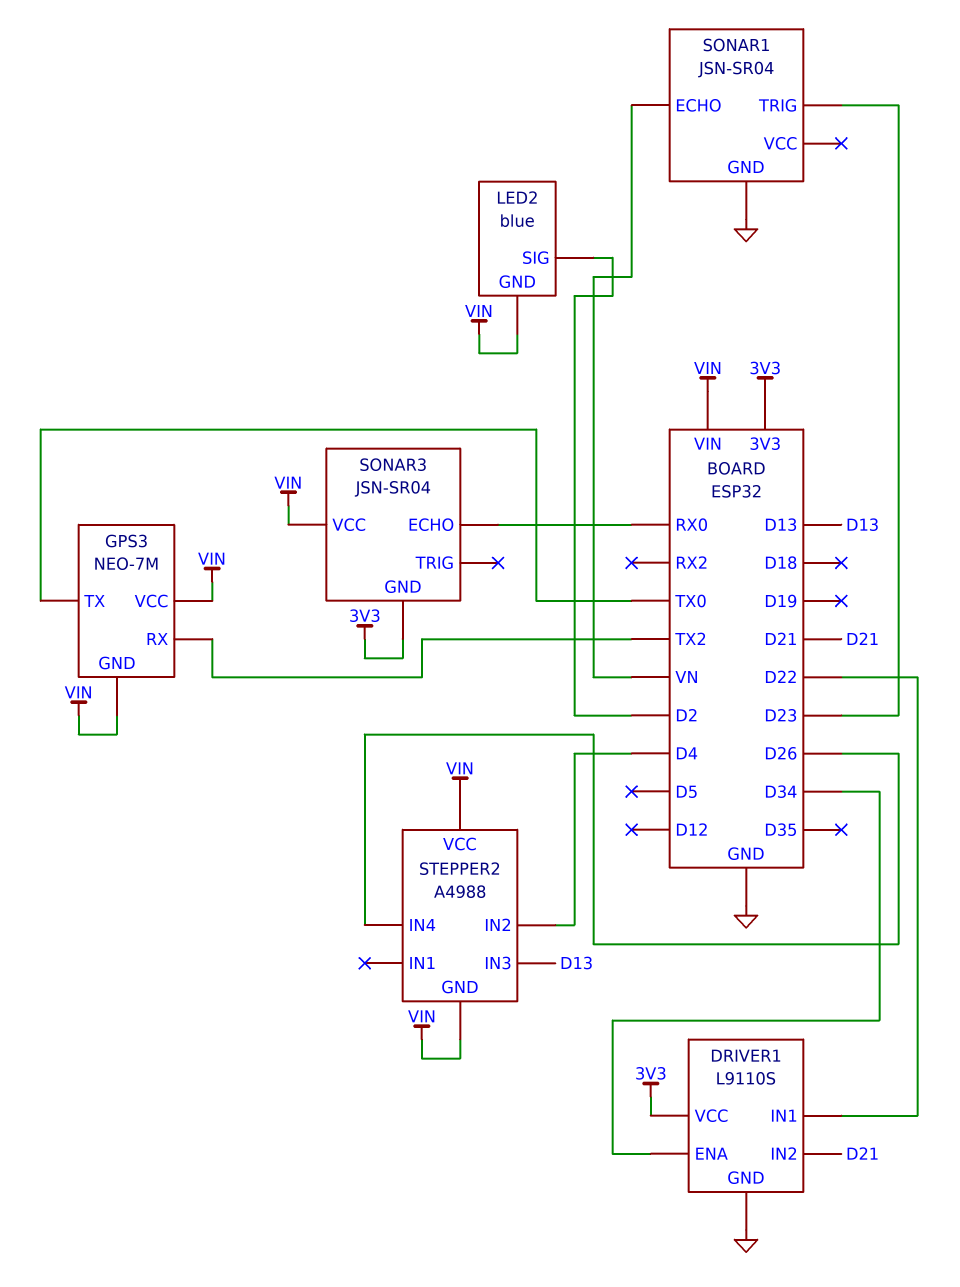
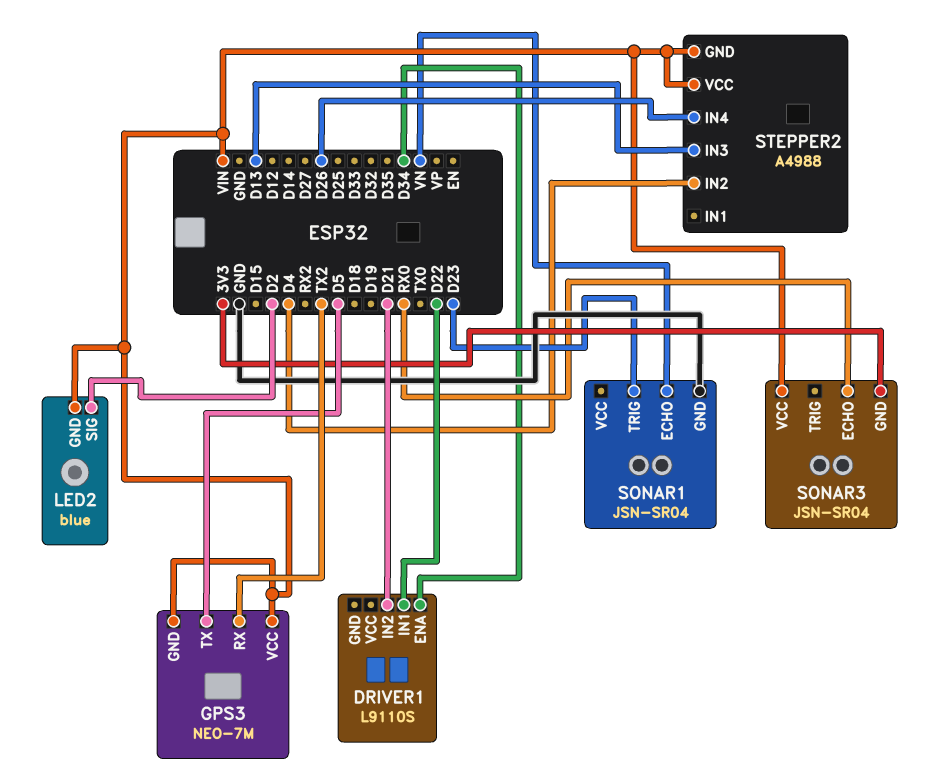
DRIVER1 pin GND: GND -> none
DRIVER1 pin VCC: 3V3 -> none
GPS3 pin TX: TX0 -> D5

